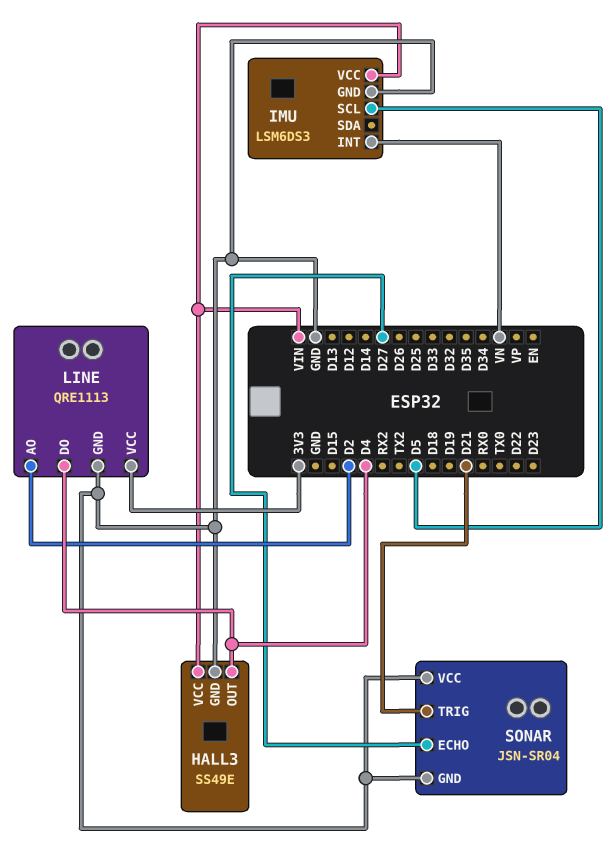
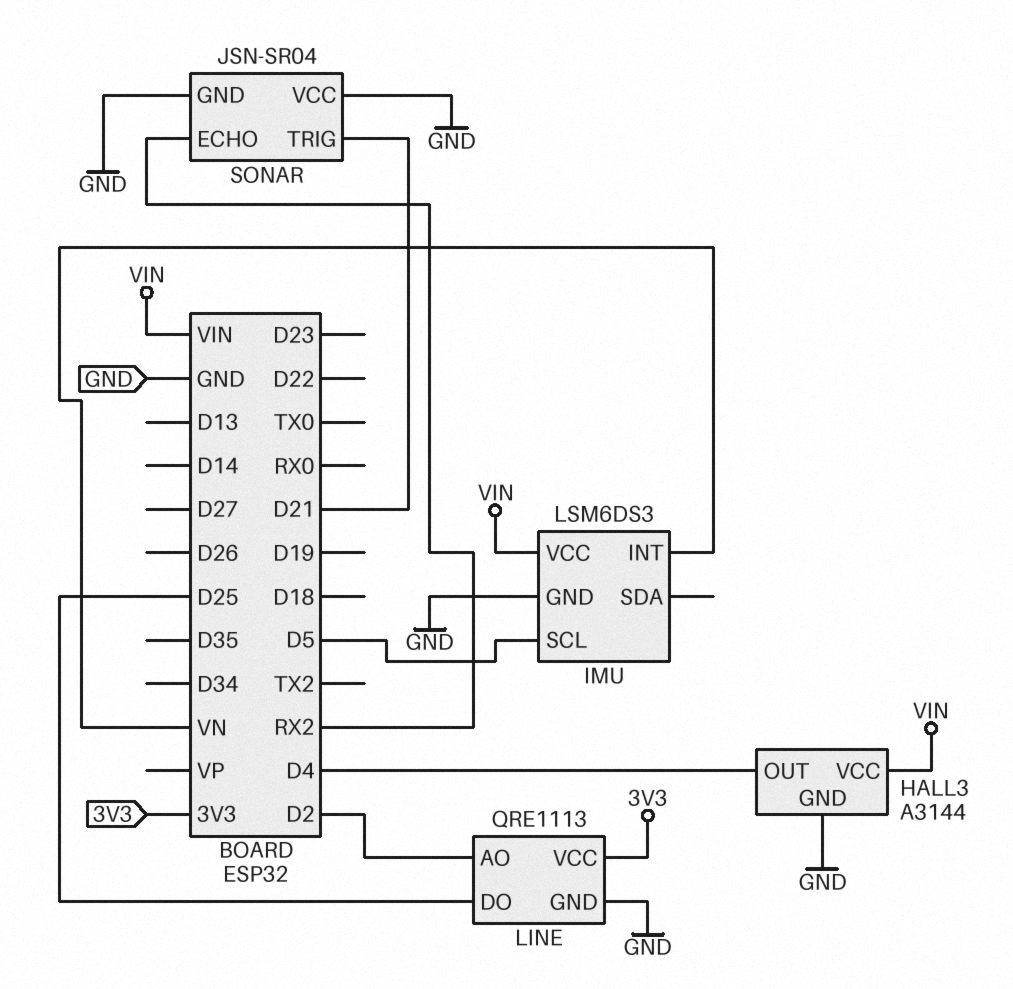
HALL3: SS49E -> A3144
LINE pin DO: D4 -> D25
SONAR pin ECHO: D27 -> RX2

